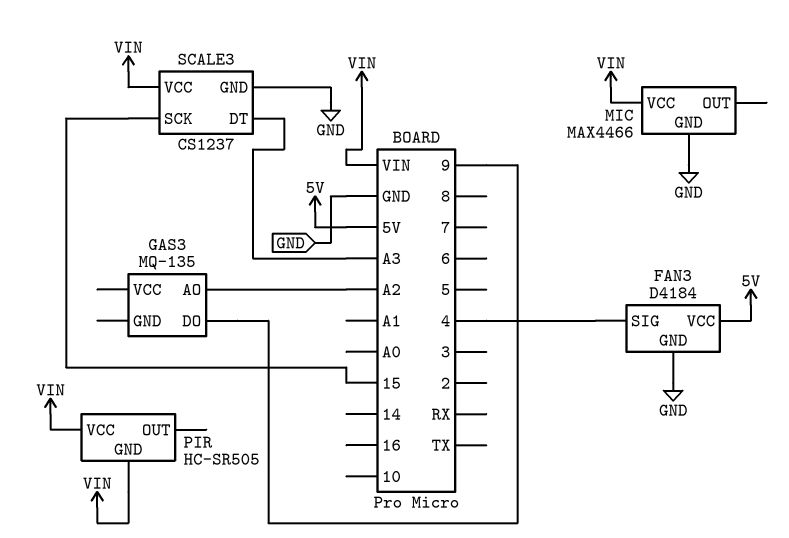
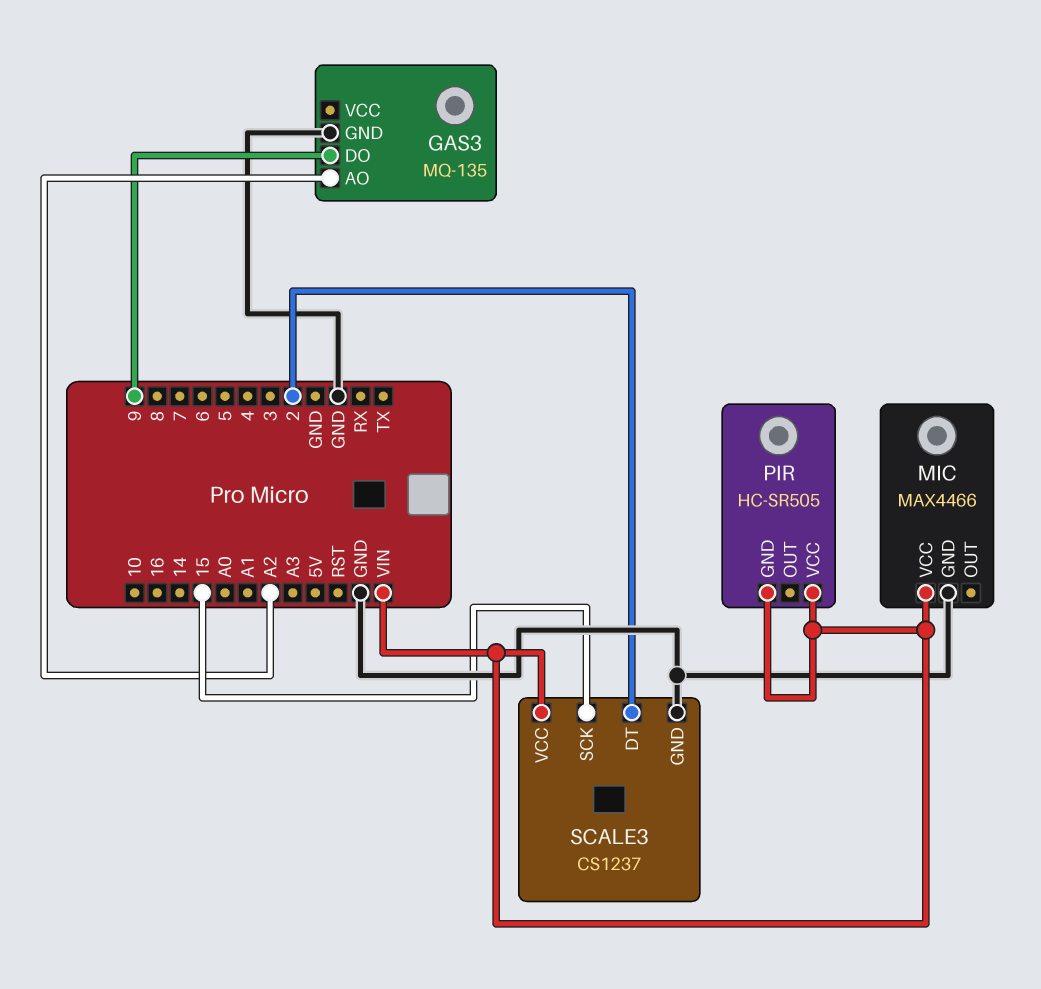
FAN3: D4184 -> none
FAN3 pin GND: GND -> none
FAN3 pin SIG: 4 -> none
FAN3 pin VCC: 5V -> none
GAS3 pin GND: none -> GND
SCALE3 pin DT: A3 -> 2

